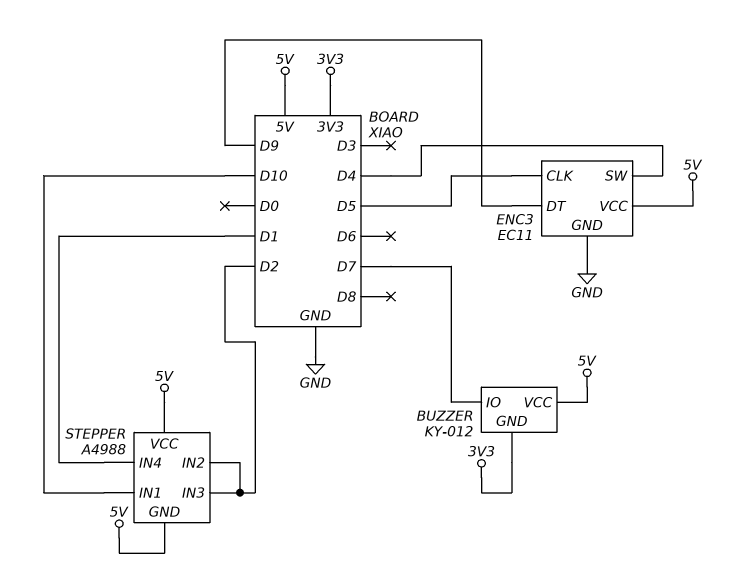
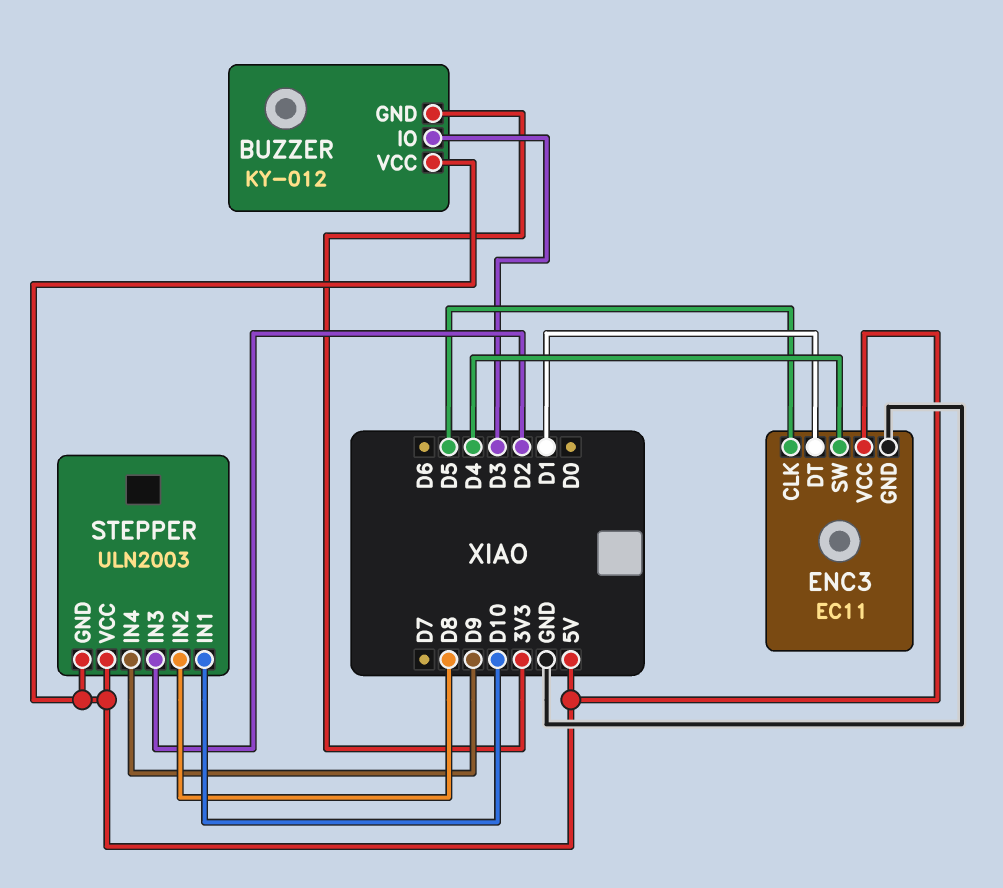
BUZZER pin IO: D7 -> D3
ENC3 pin DT: D9 -> D1
STEPPER: A4988 -> ULN2003
STEPPER pin IN2: D2 -> D8
STEPPER pin IN4: D1 -> D9

